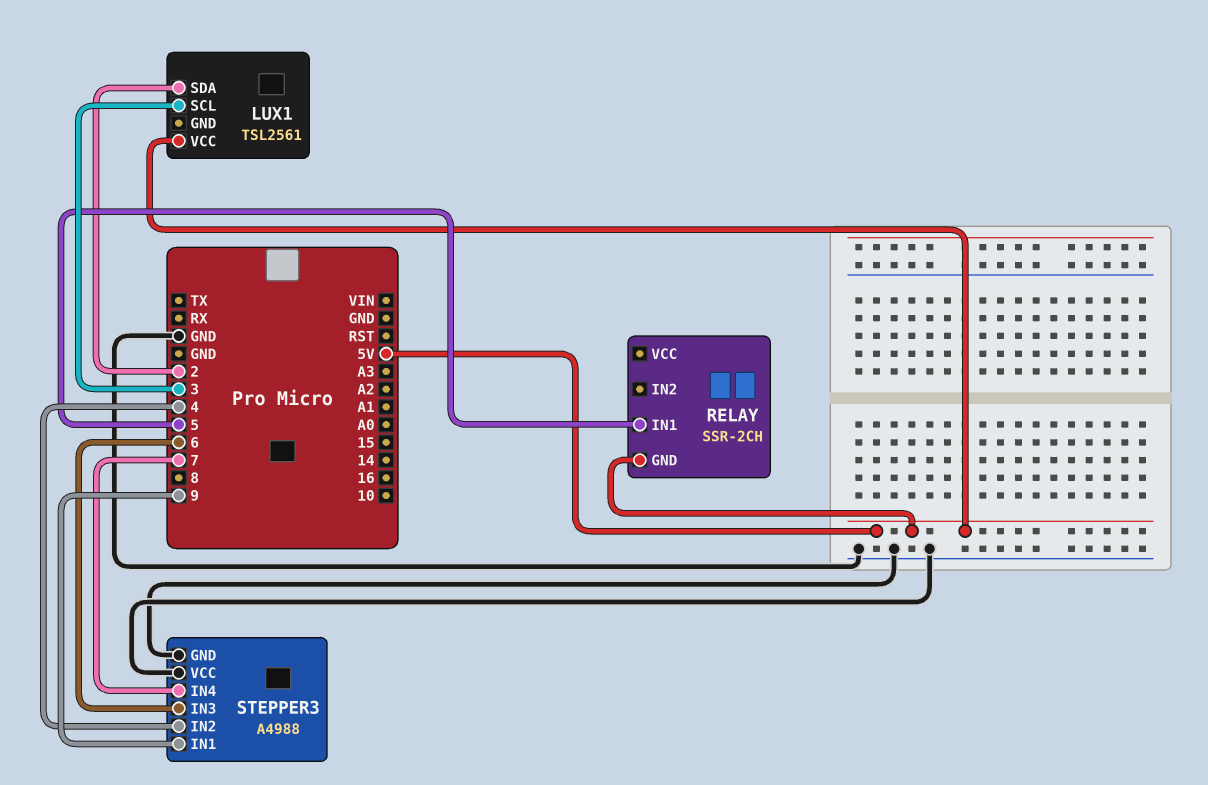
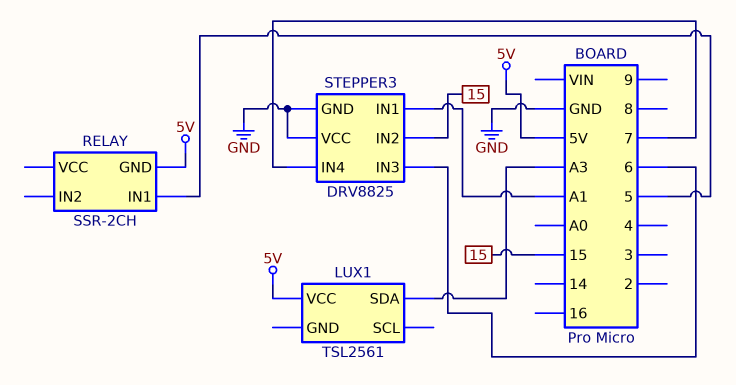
LUX1 pin SCL: 3 -> none
LUX1 pin SDA: 2 -> A3
STEPPER3: A4988 -> DRV8825
STEPPER3 pin IN1: 9 -> A1
STEPPER3 pin IN2: 4 -> 15

